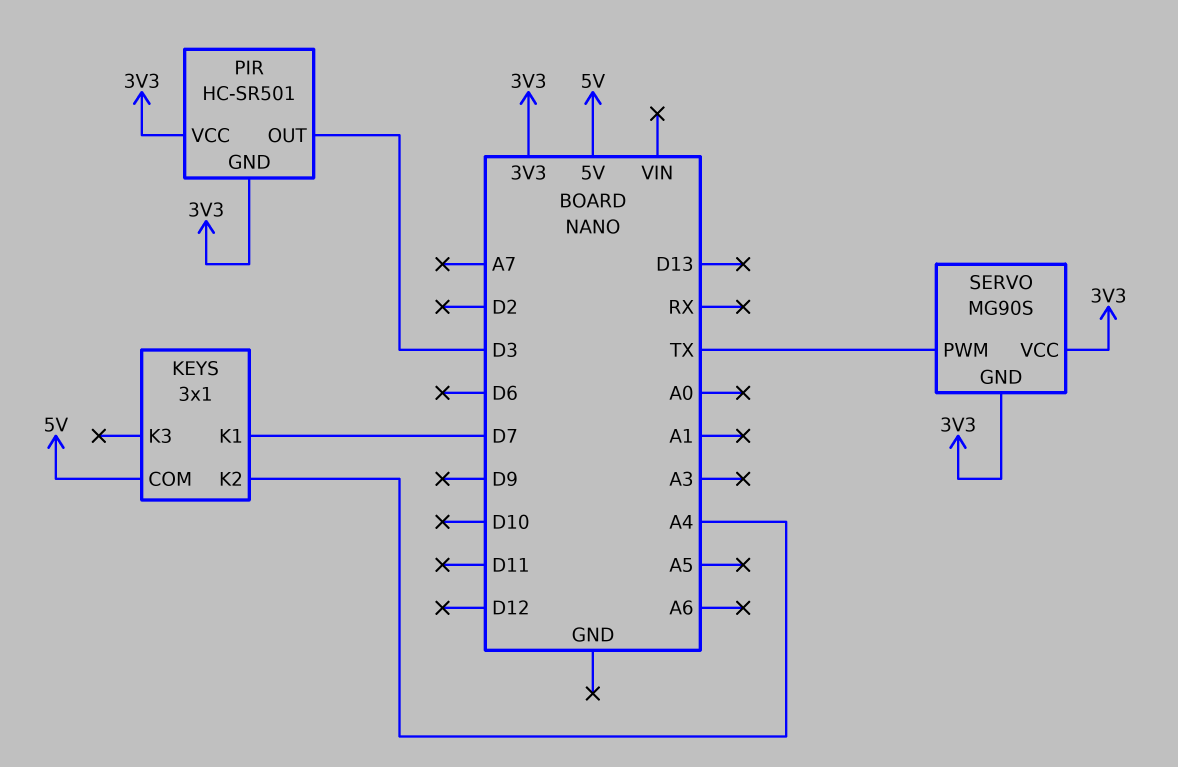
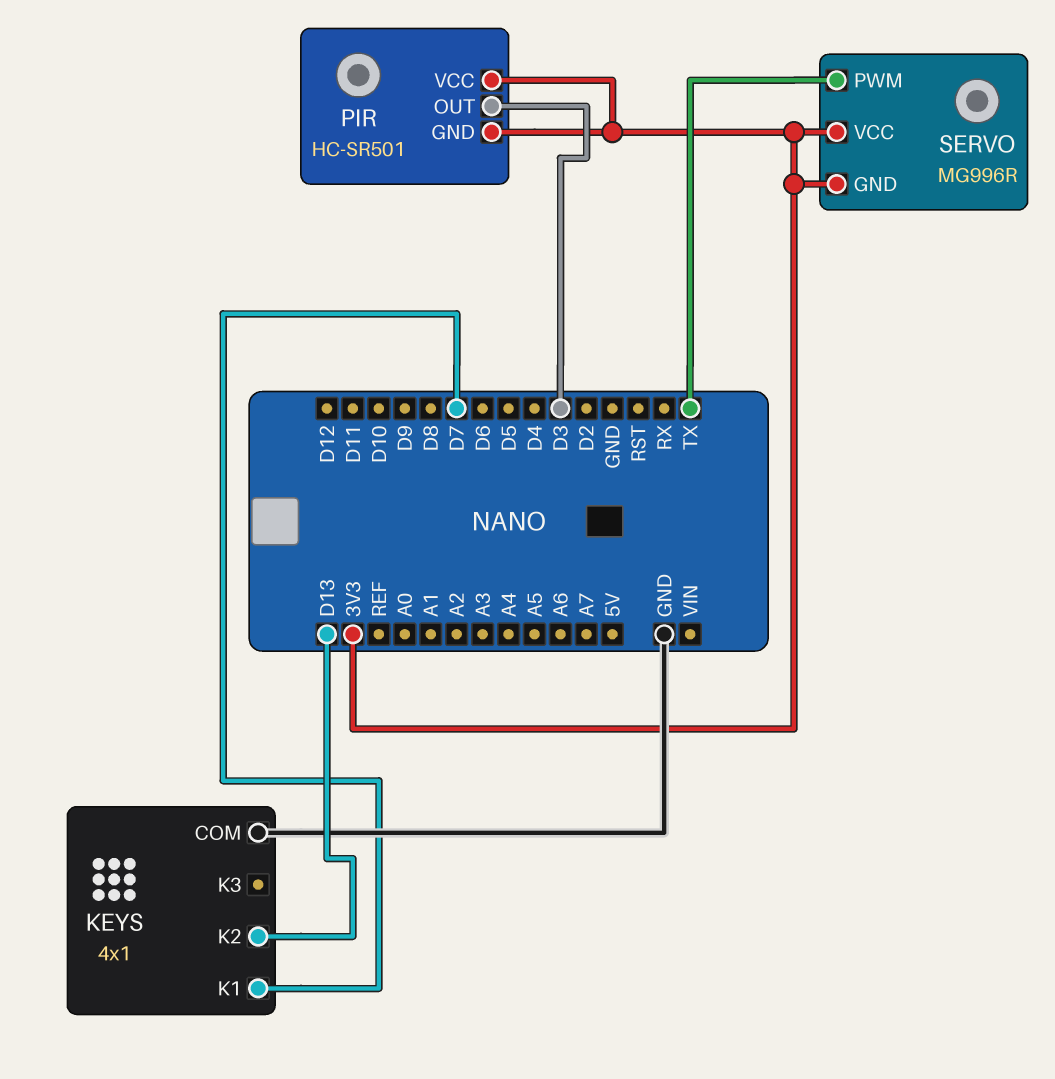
KEYS: 3x1 -> 4x1
KEYS pin COM: 5V -> GND
KEYS pin K2: A4 -> D13
SERVO: MG90S -> MG996R

